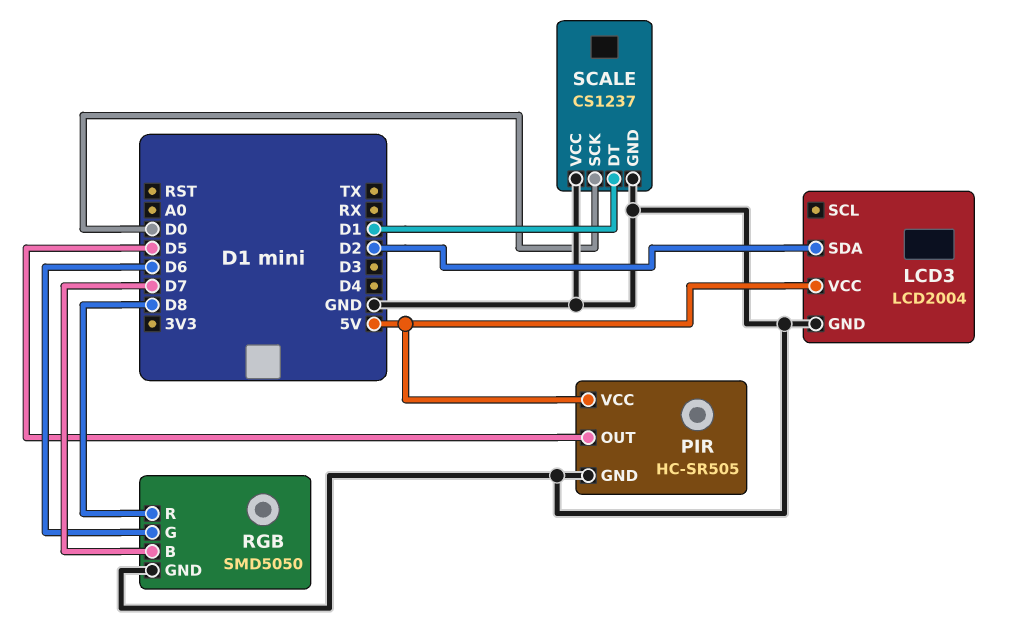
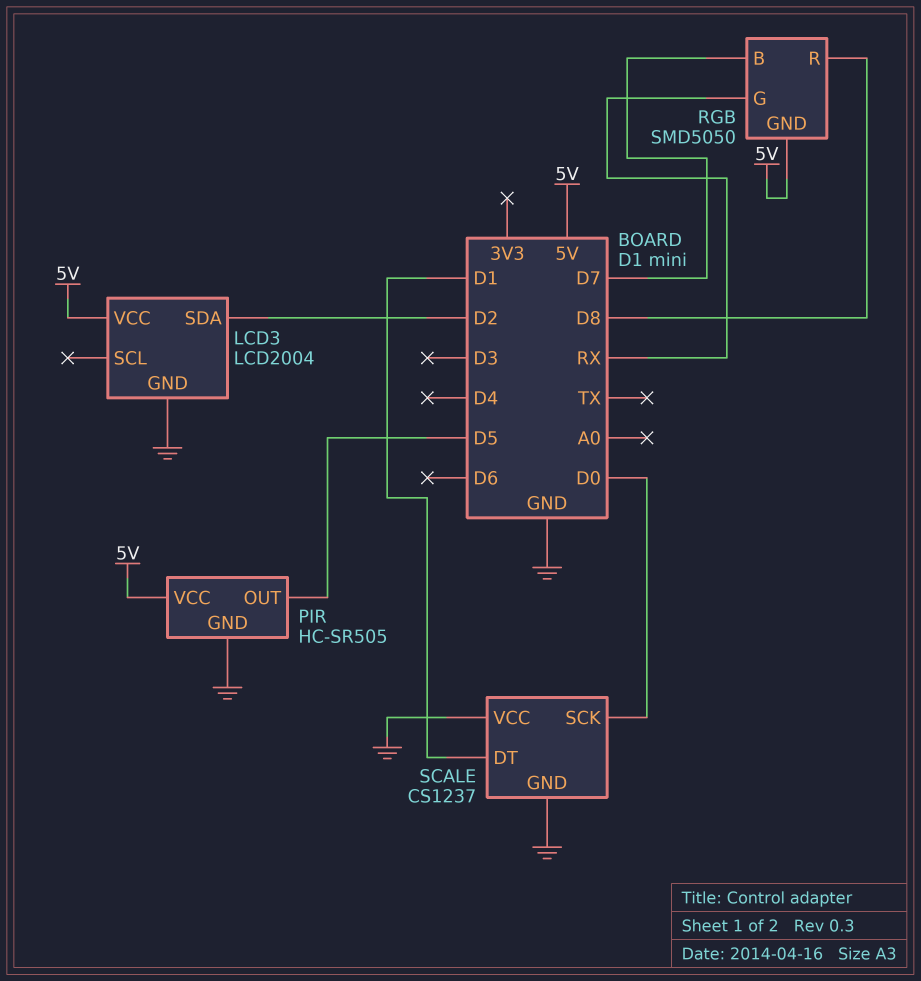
RGB pin G: D6 -> RX
RGB pin GND: GND -> 5V

